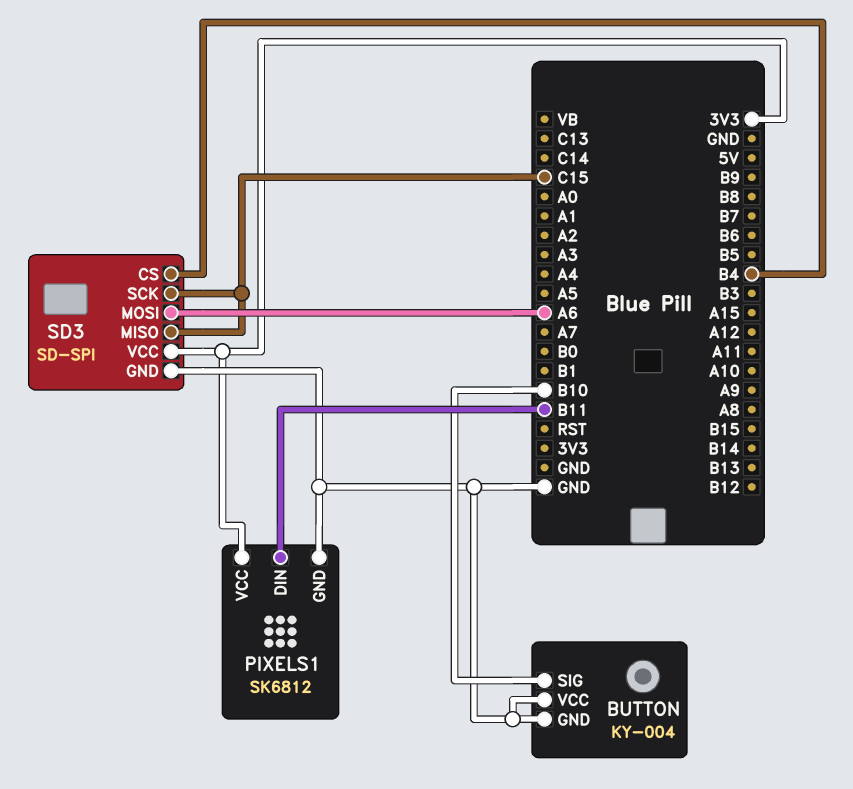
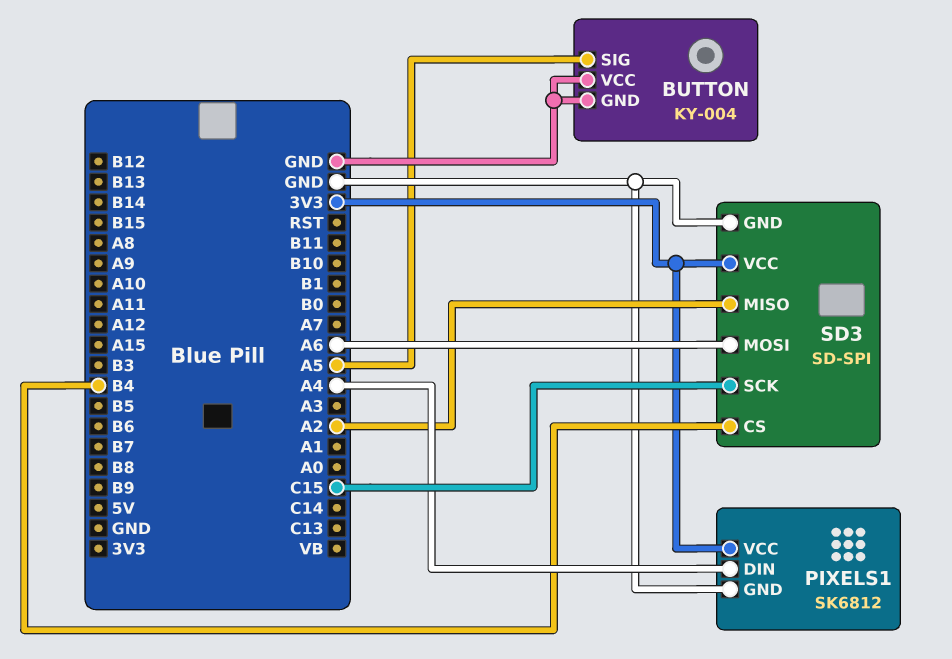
BUTTON pin SIG: B10 -> A5
PIXELS1 pin DIN: B11 -> A4
SD3 pin MISO: C15 -> A2

